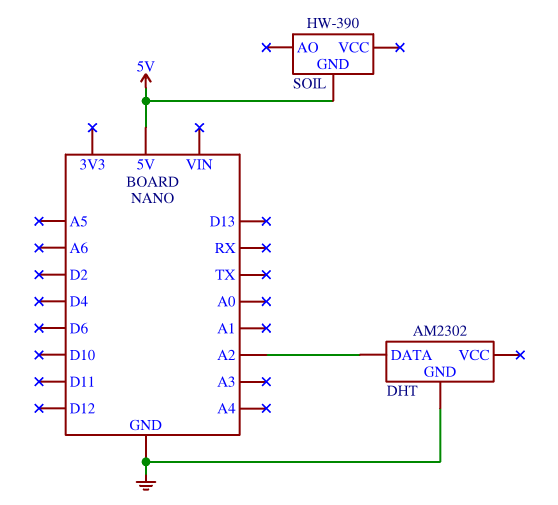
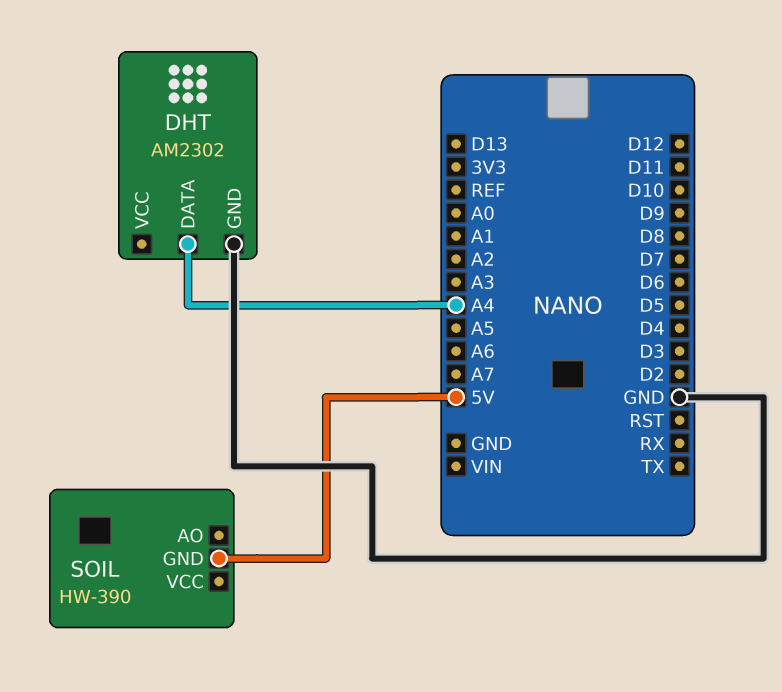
DHT pin DATA: A2 -> A4

